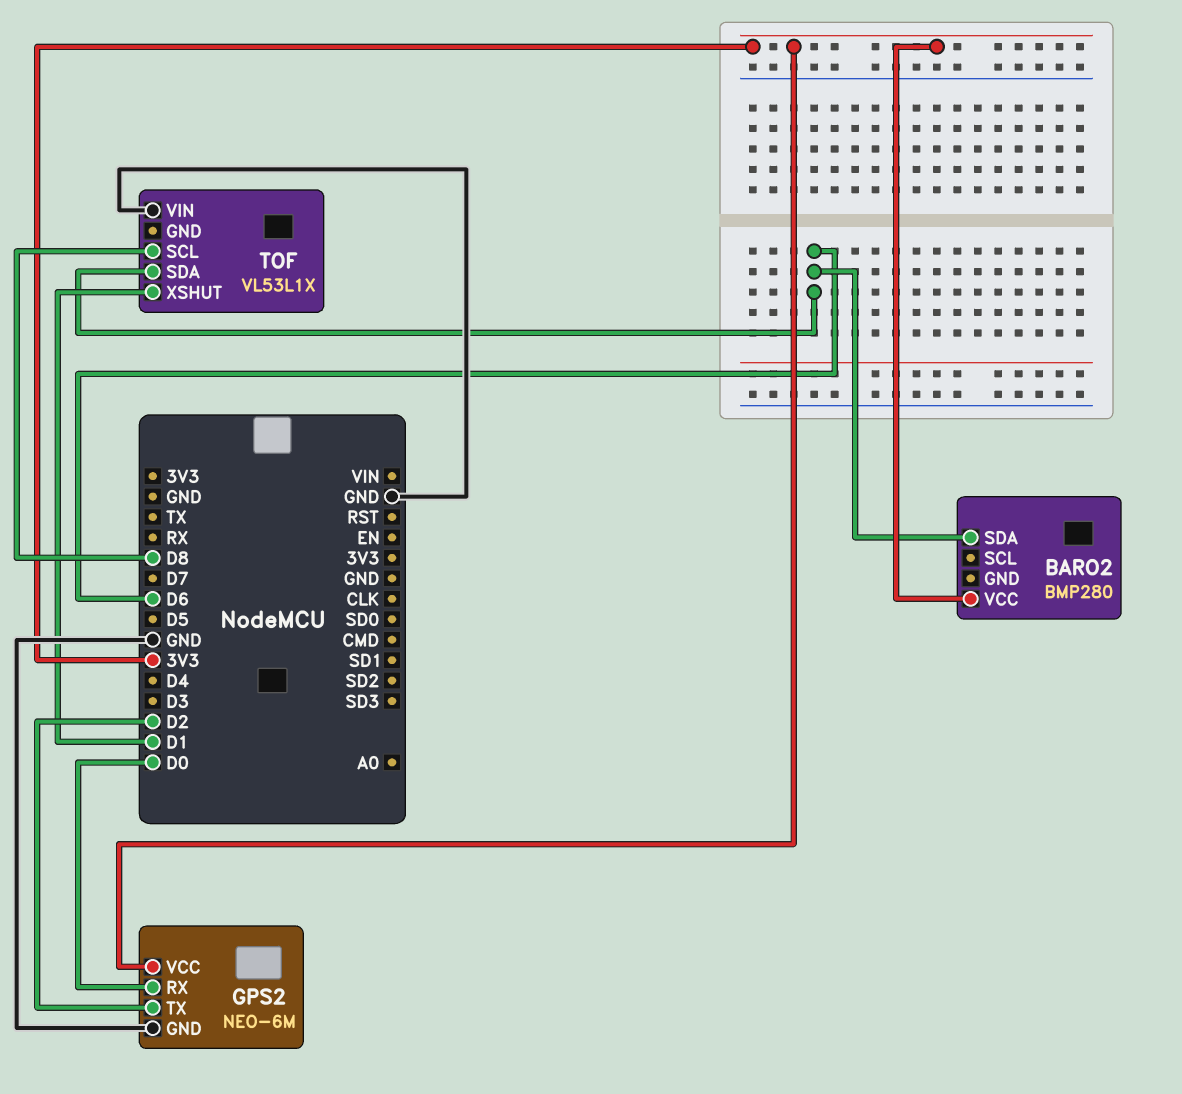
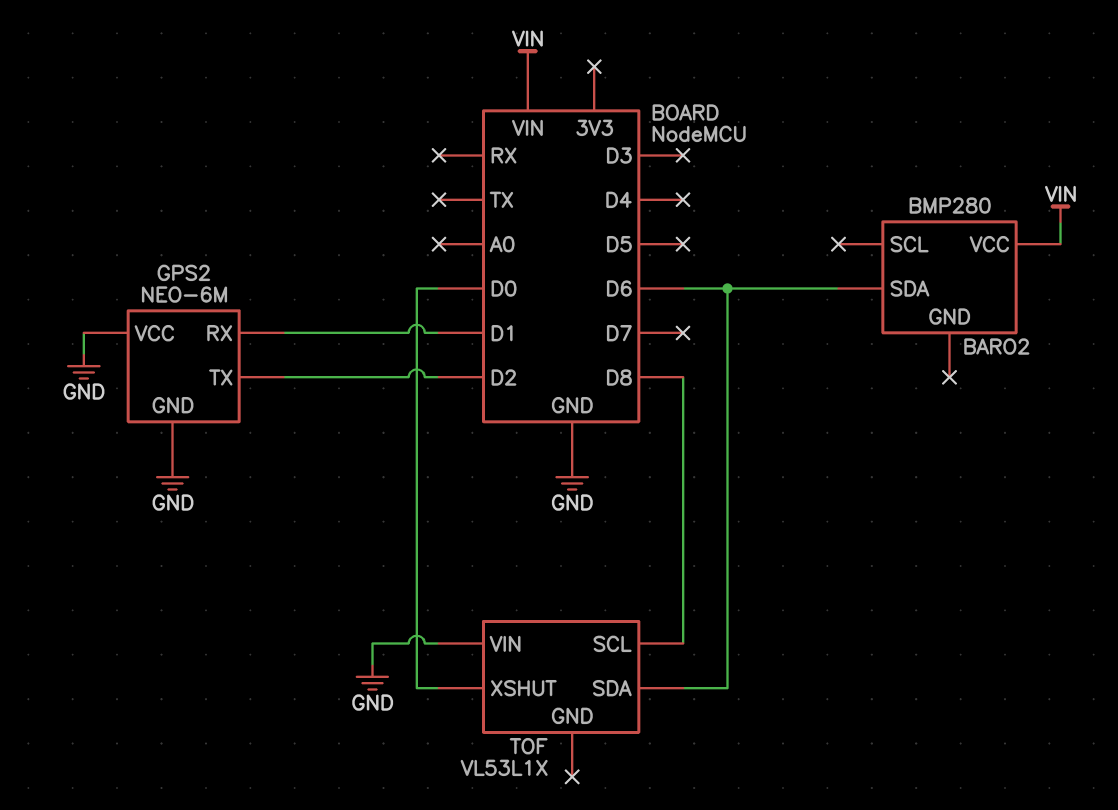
BARO2 pin VCC: 3V3 -> VIN
GPS2 pin RX: D0 -> D1
GPS2 pin VCC: 3V3 -> GND
TOF pin XSHUT: D1 -> D0

